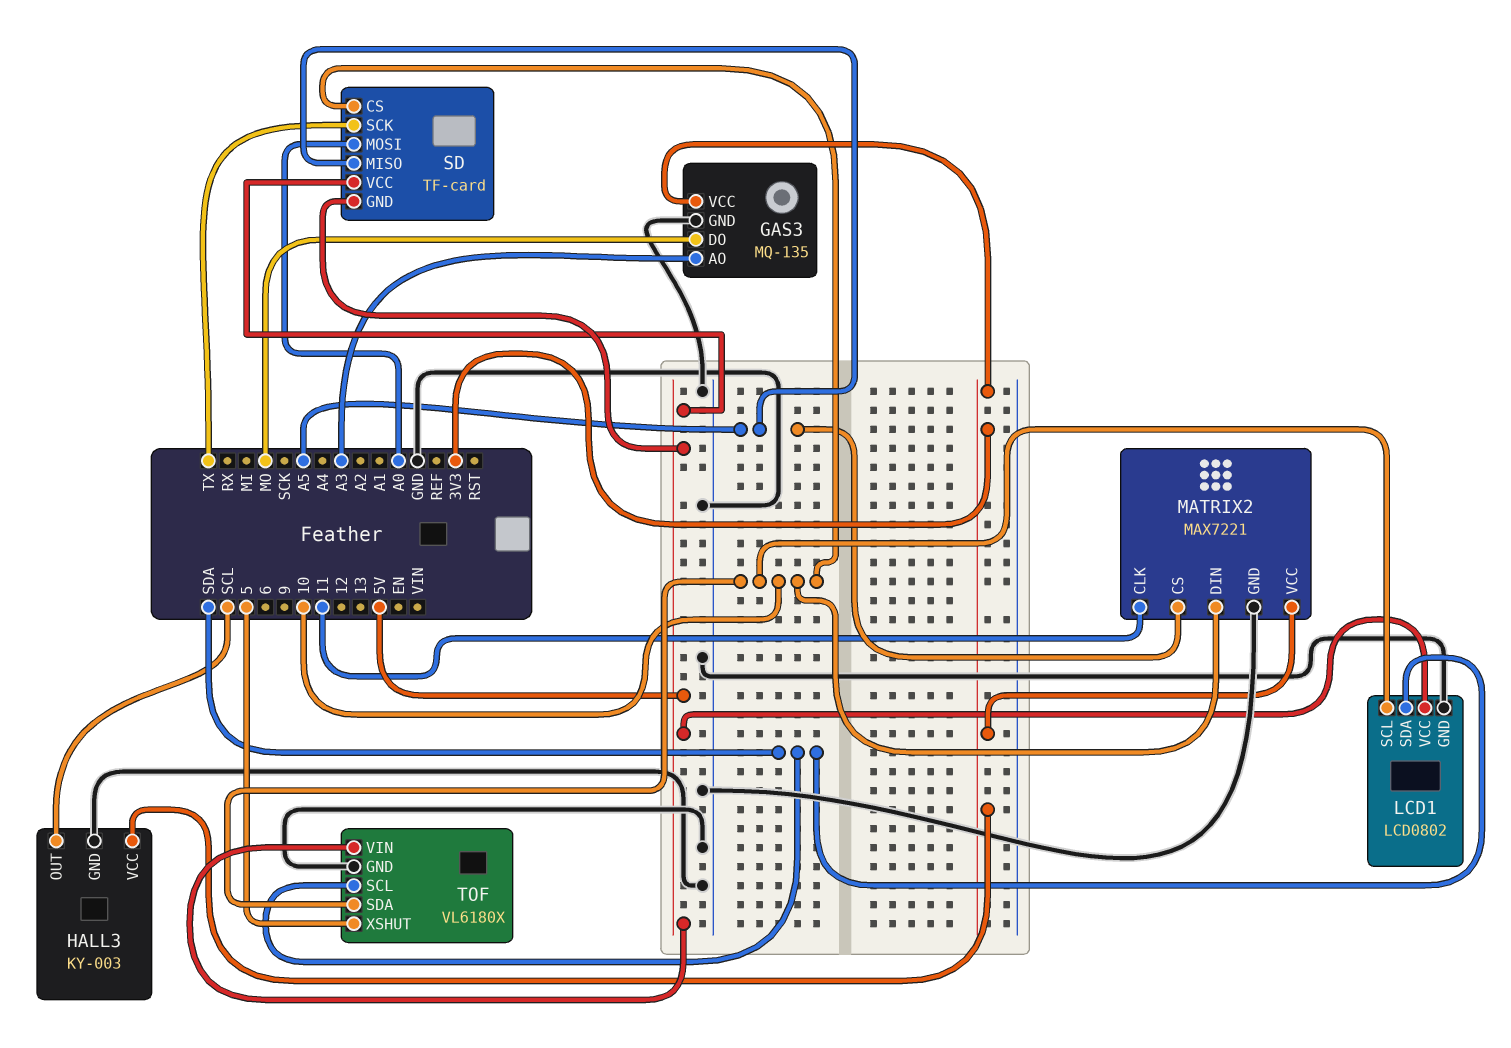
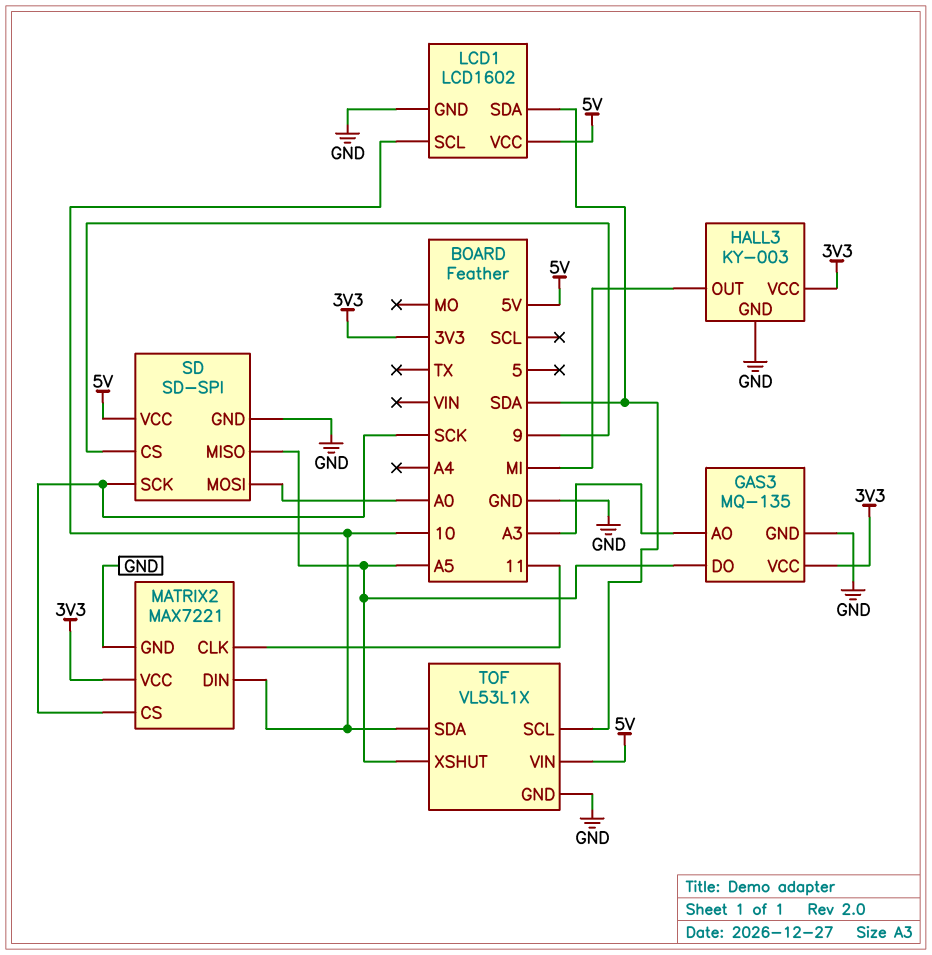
GAS3 pin DO: MO -> A5
HALL3 pin OUT: SCL -> MI
LCD1: LCD0802 -> LCD1602
MATRIX2 pin CS: A5 -> SCK
SD: TF-card -> SD-SPI
SD pin CS: 10 -> 9
SD pin GND: 5V -> GND
SD pin SCK: TX -> SCK
TOF: VL6180X -> VL53L1X
TOF pin XSHUT: 5 -> A5

